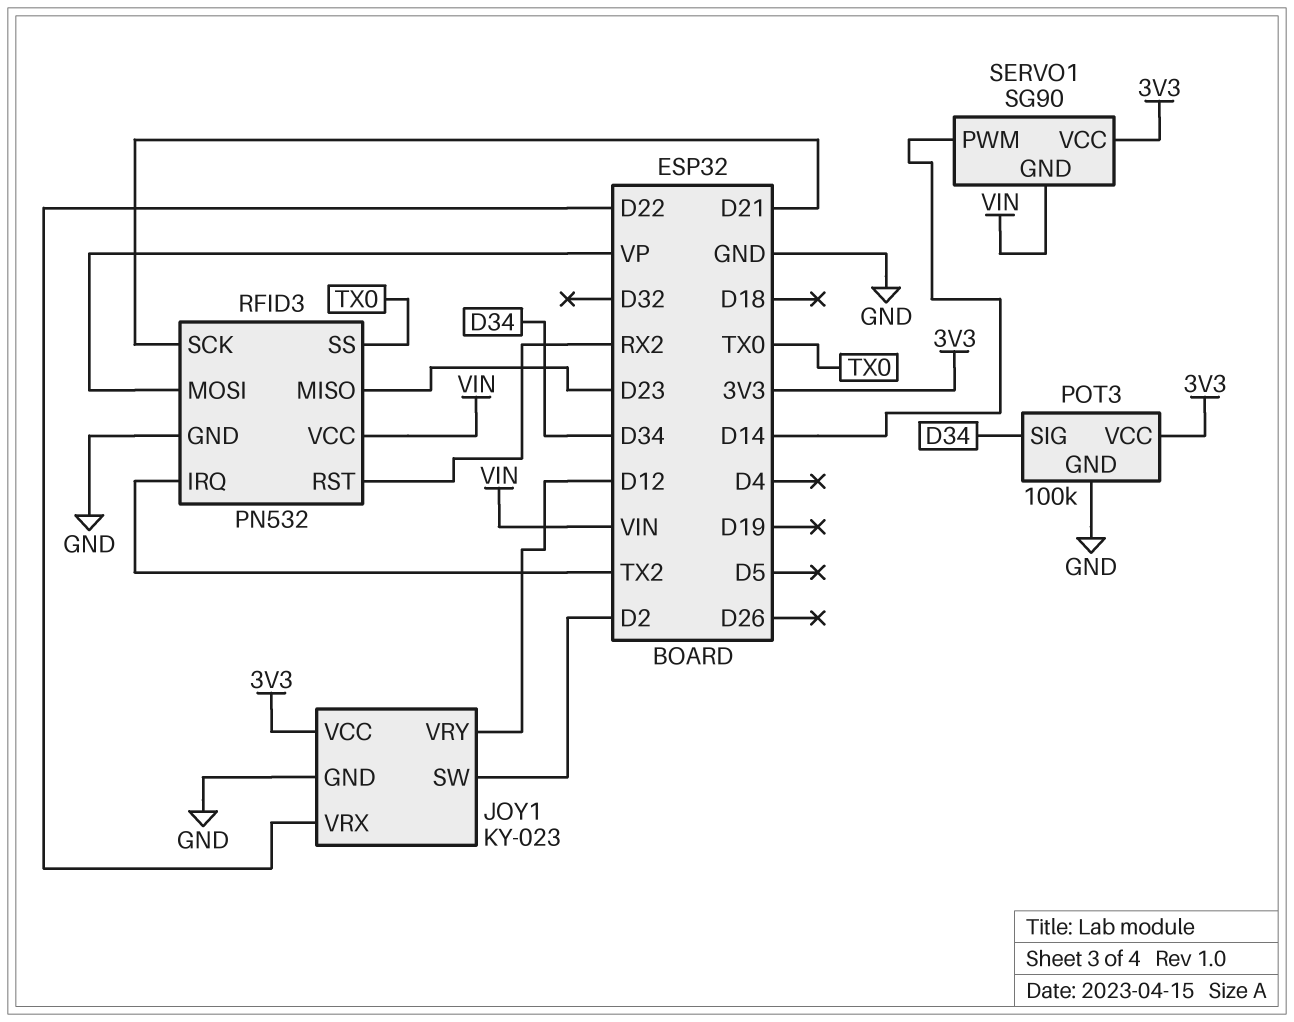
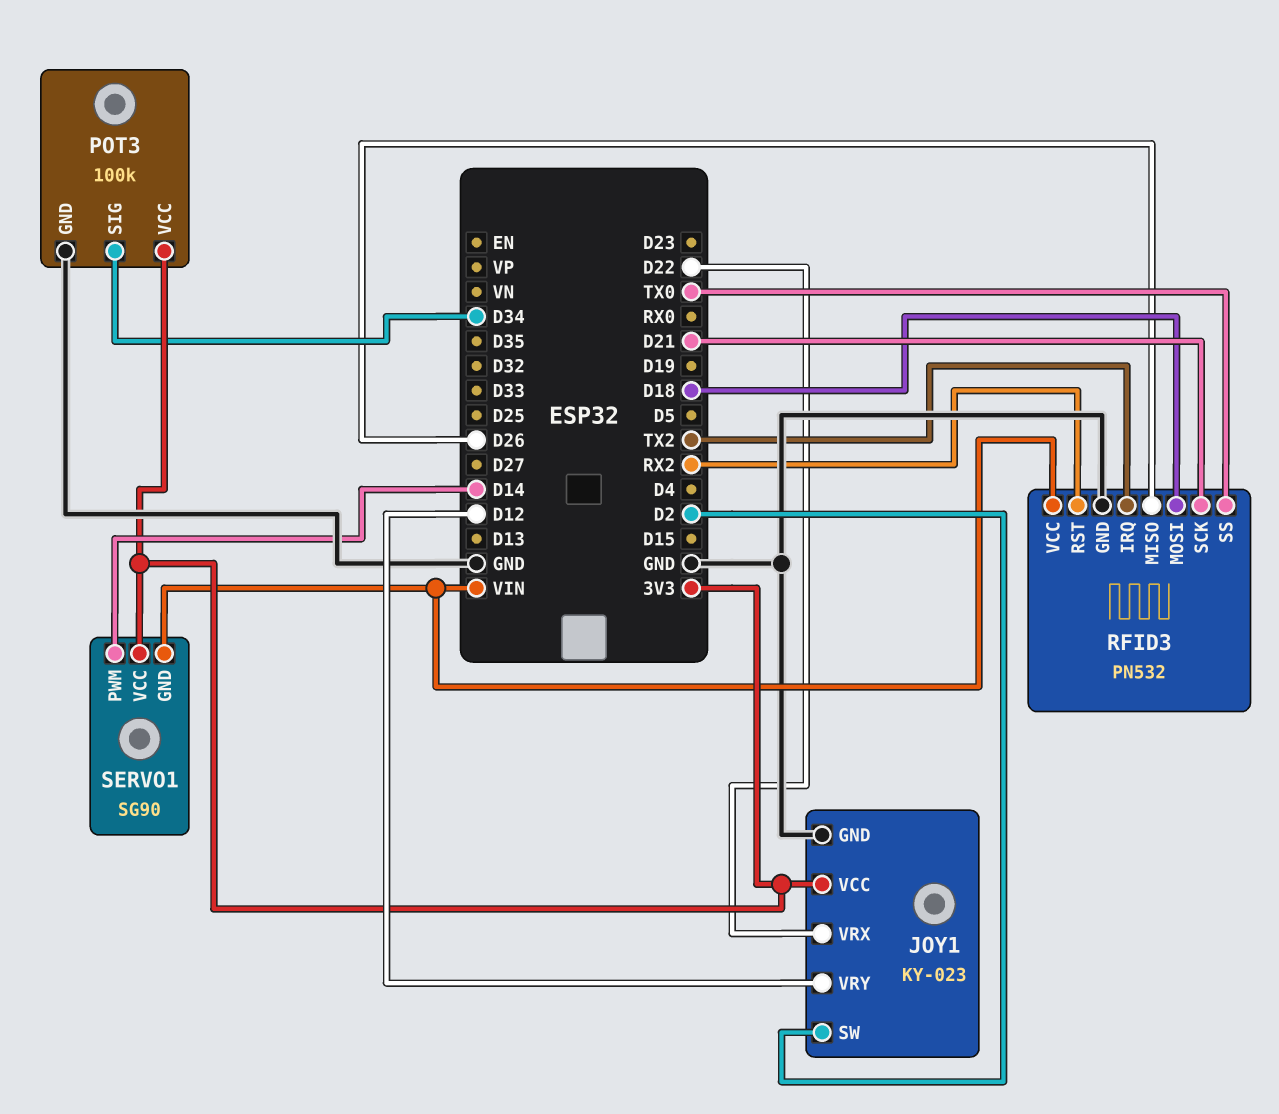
RFID3 pin MISO: D23 -> D26
RFID3 pin MOSI: VP -> D18

